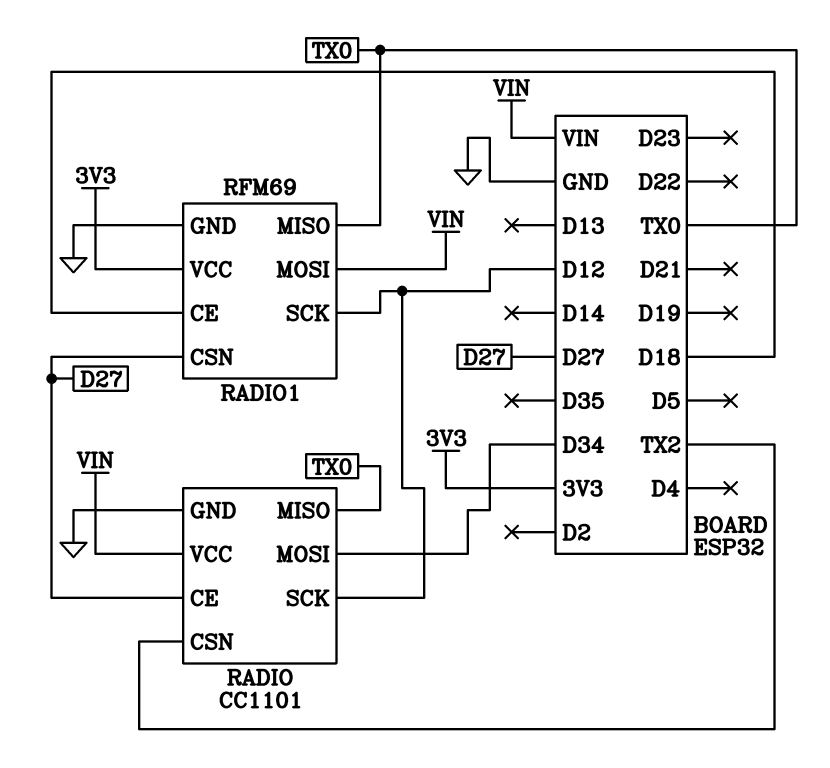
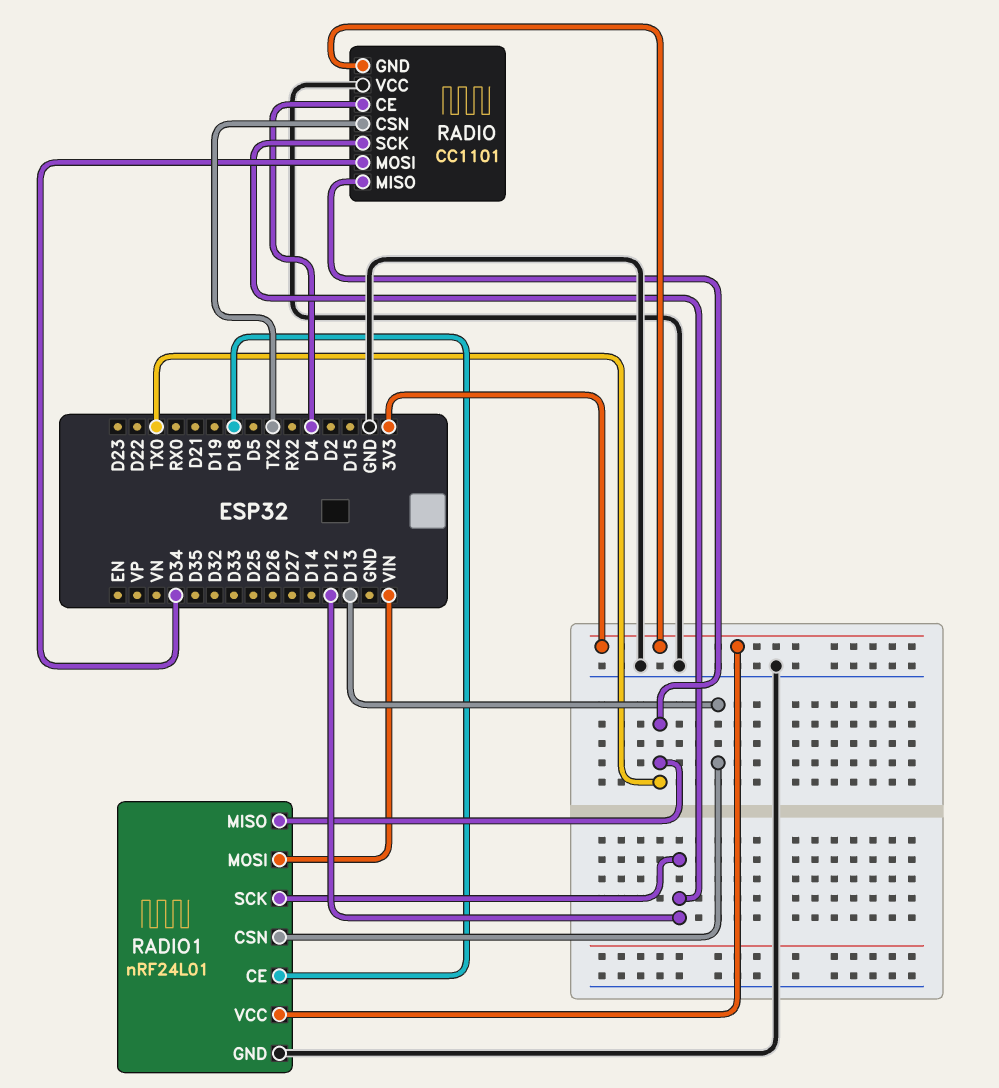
RADIO pin CE: D27 -> D4
RADIO pin GND: GND -> 3V3
RADIO pin VCC: VIN -> GND
RADIO1: RFM69 -> nRF24L01
RADIO1 pin CSN: D27 -> D13

